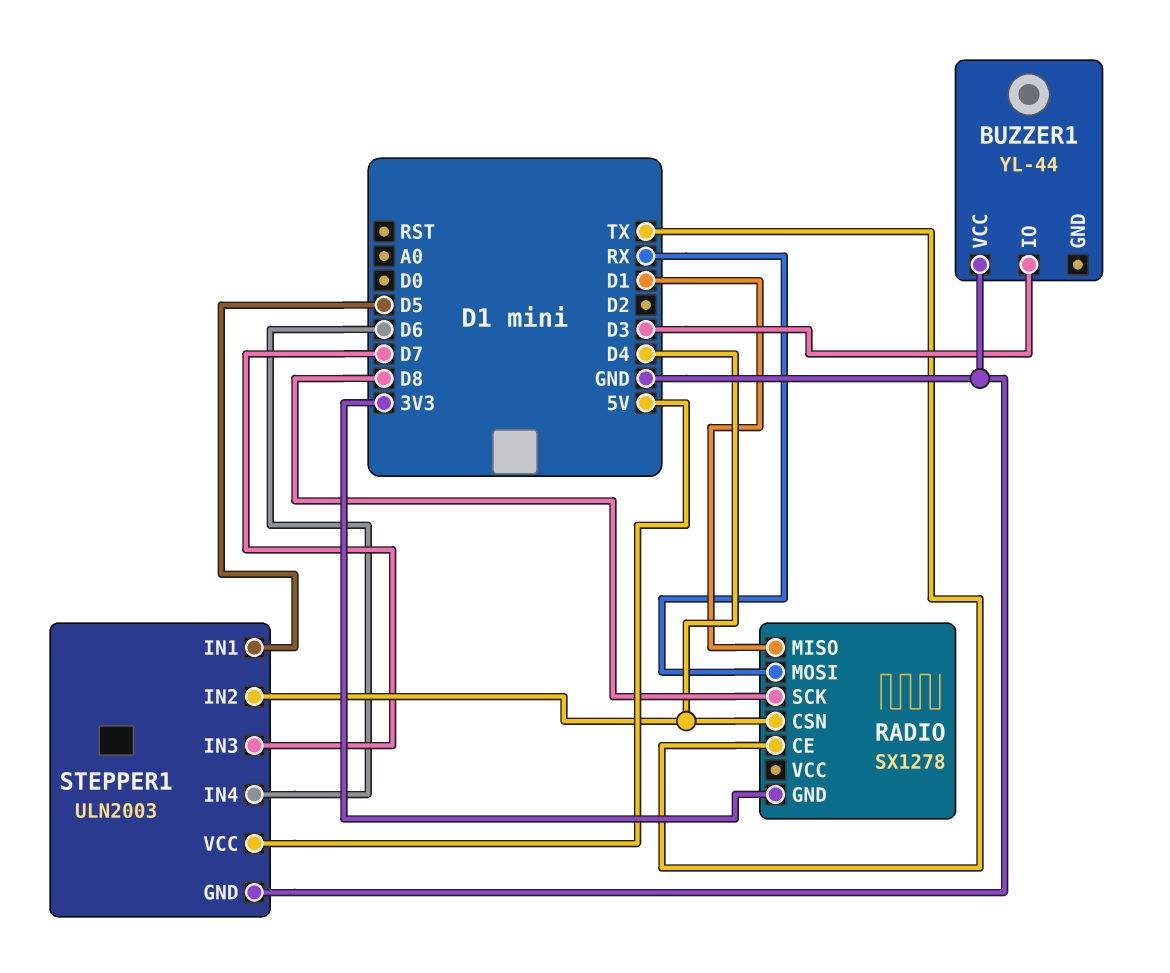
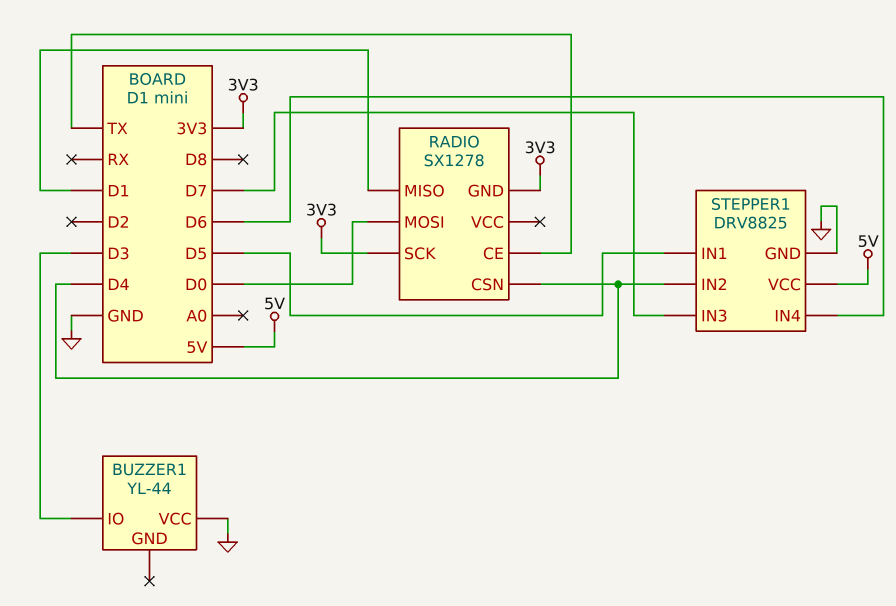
RADIO pin MOSI: RX -> D0
RADIO pin SCK: D8 -> 3V3
STEPPER1: ULN2003 -> DRV8825

